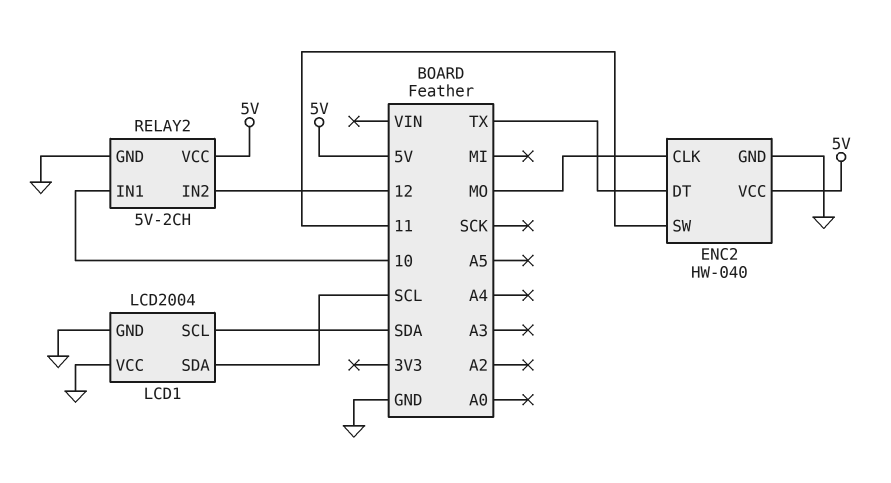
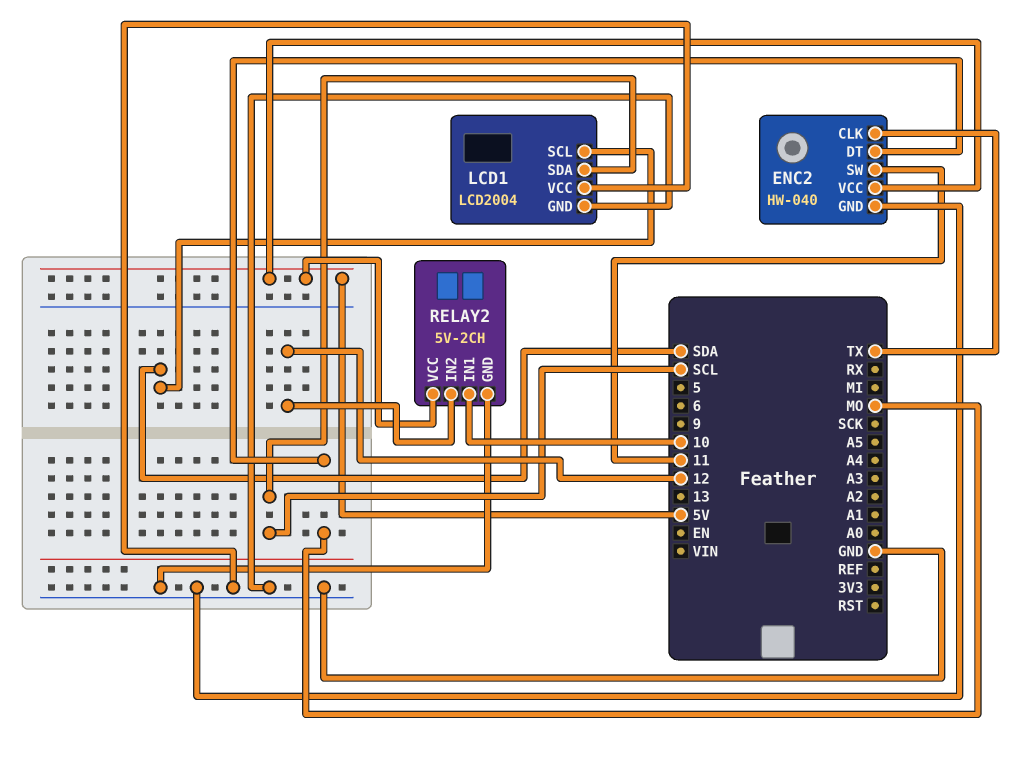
ENC2 pin CLK: MO -> TX
ENC2 pin DT: TX -> MO

